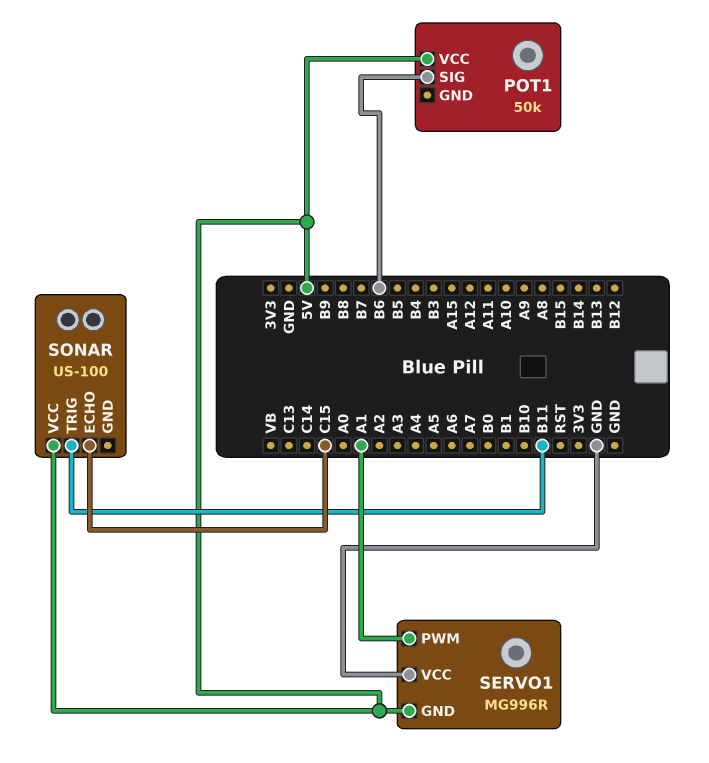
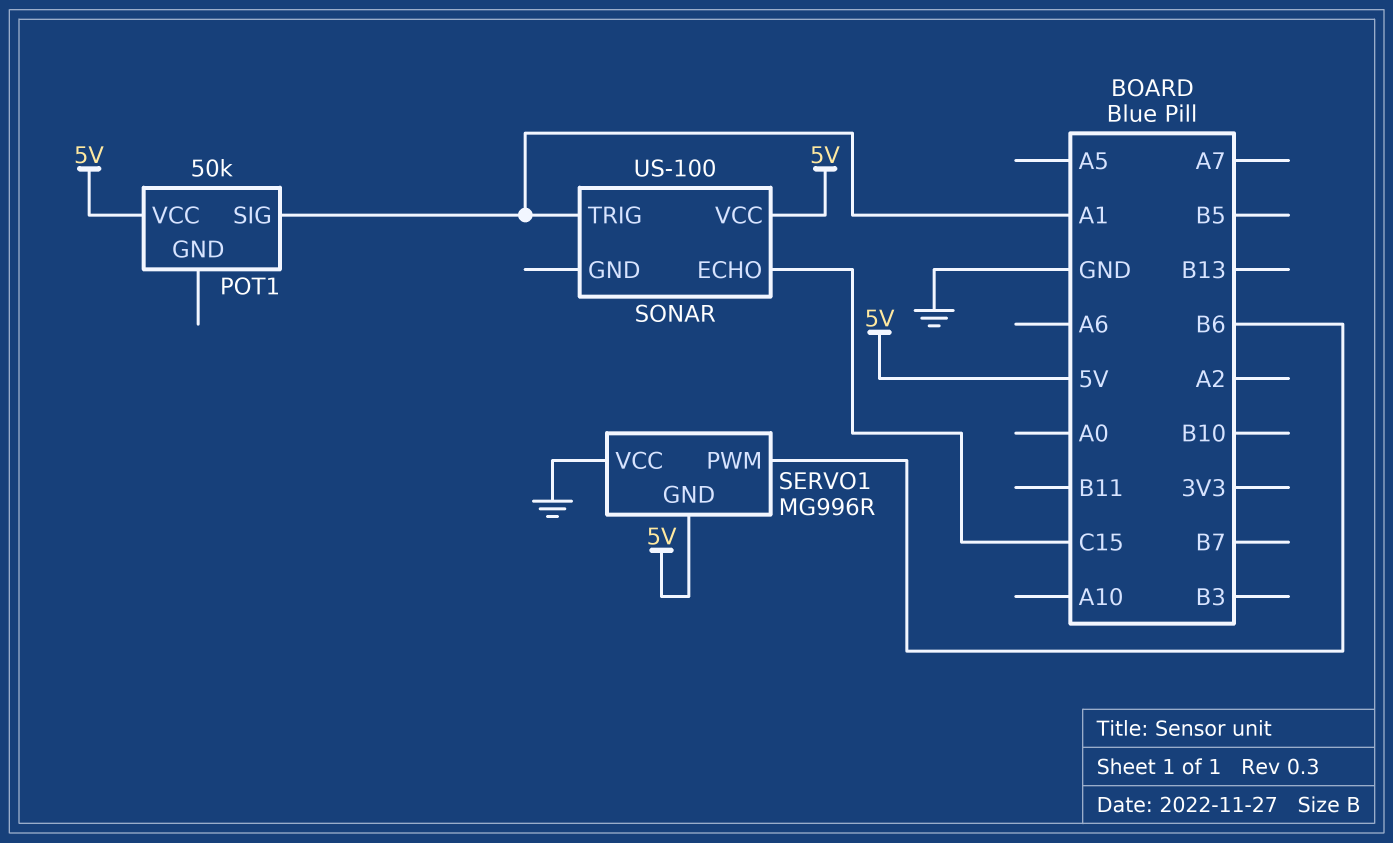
POT1 pin SIG: B6 -> A1
SERVO1 pin PWM: A1 -> B6
SONAR pin TRIG: B11 -> A1

